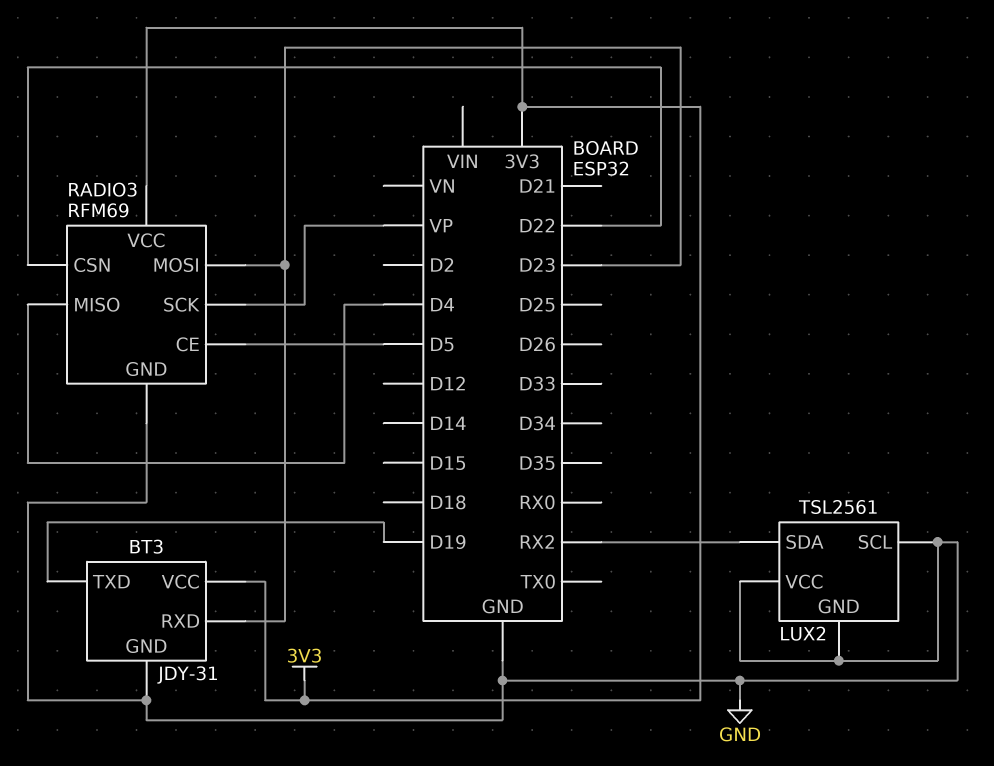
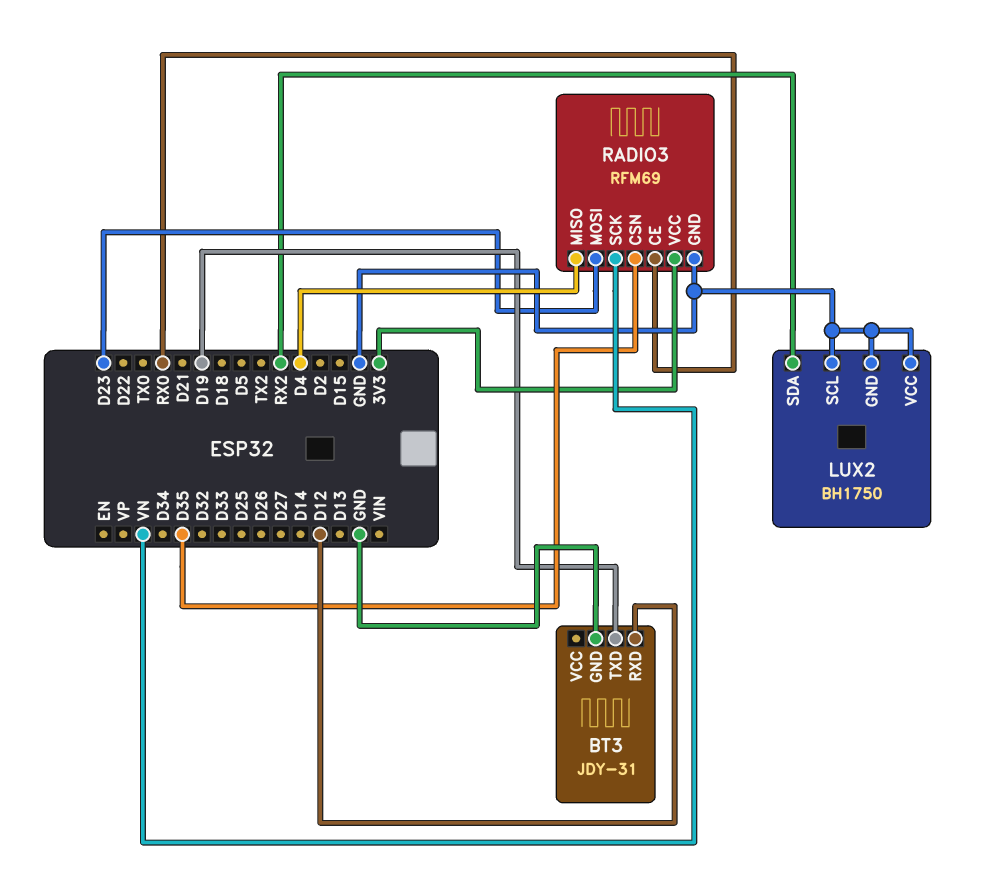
BT3 pin RXD: D23 -> D12
BT3 pin VCC: 3V3 -> none
LUX2: TSL2561 -> BH1750
RADIO3 pin CE: D5 -> RX0
RADIO3 pin CSN: D22 -> D35
RADIO3 pin SCK: VP -> VN

